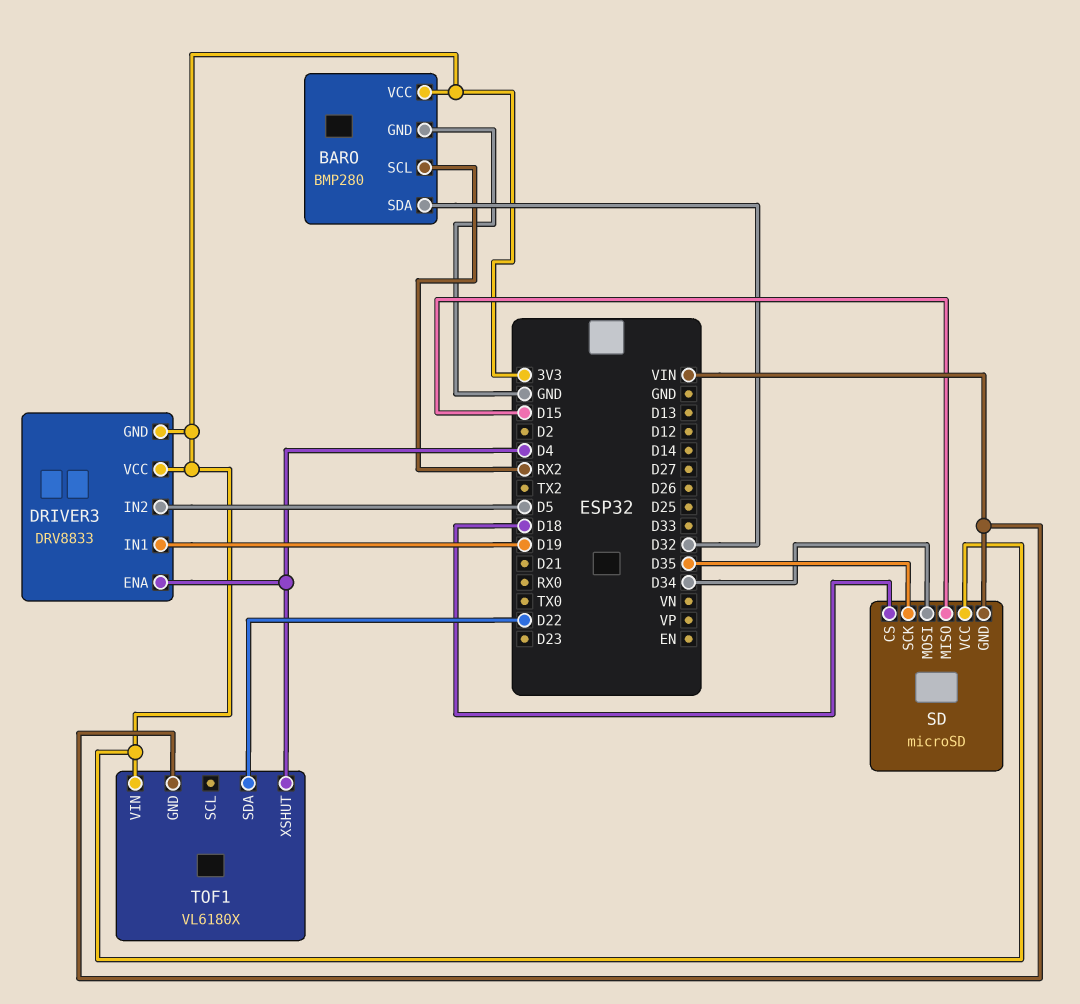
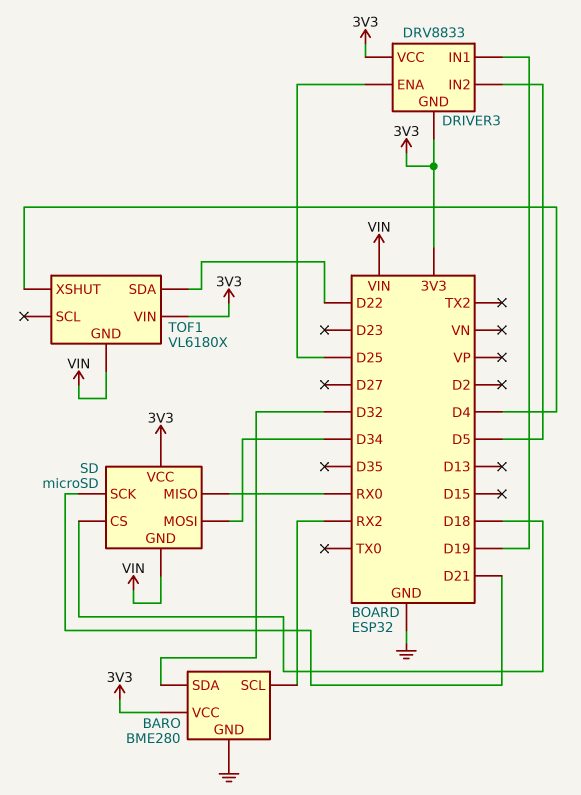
BARO: BMP280 -> BME280
DRIVER3 pin ENA: D4 -> D25
SD pin MISO: D15 -> RX0
SD pin SCK: D35 -> D21

